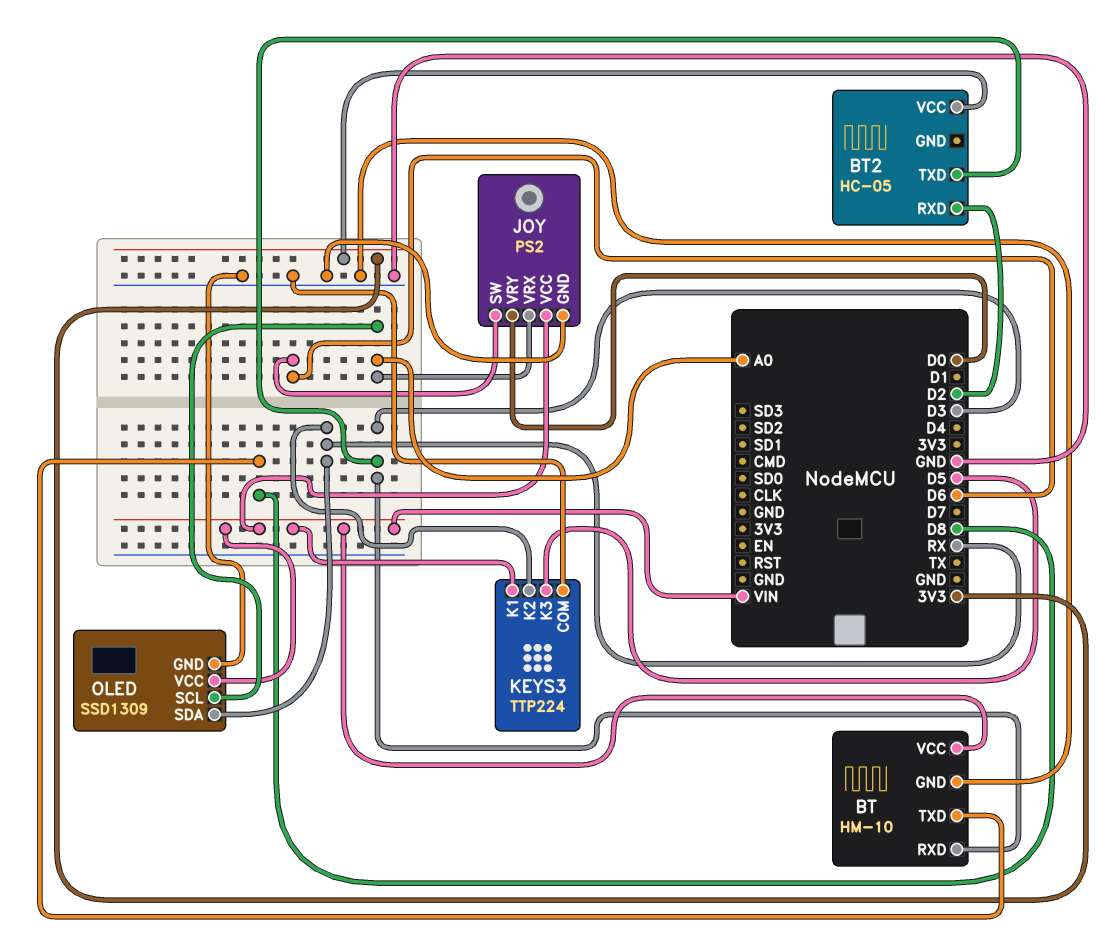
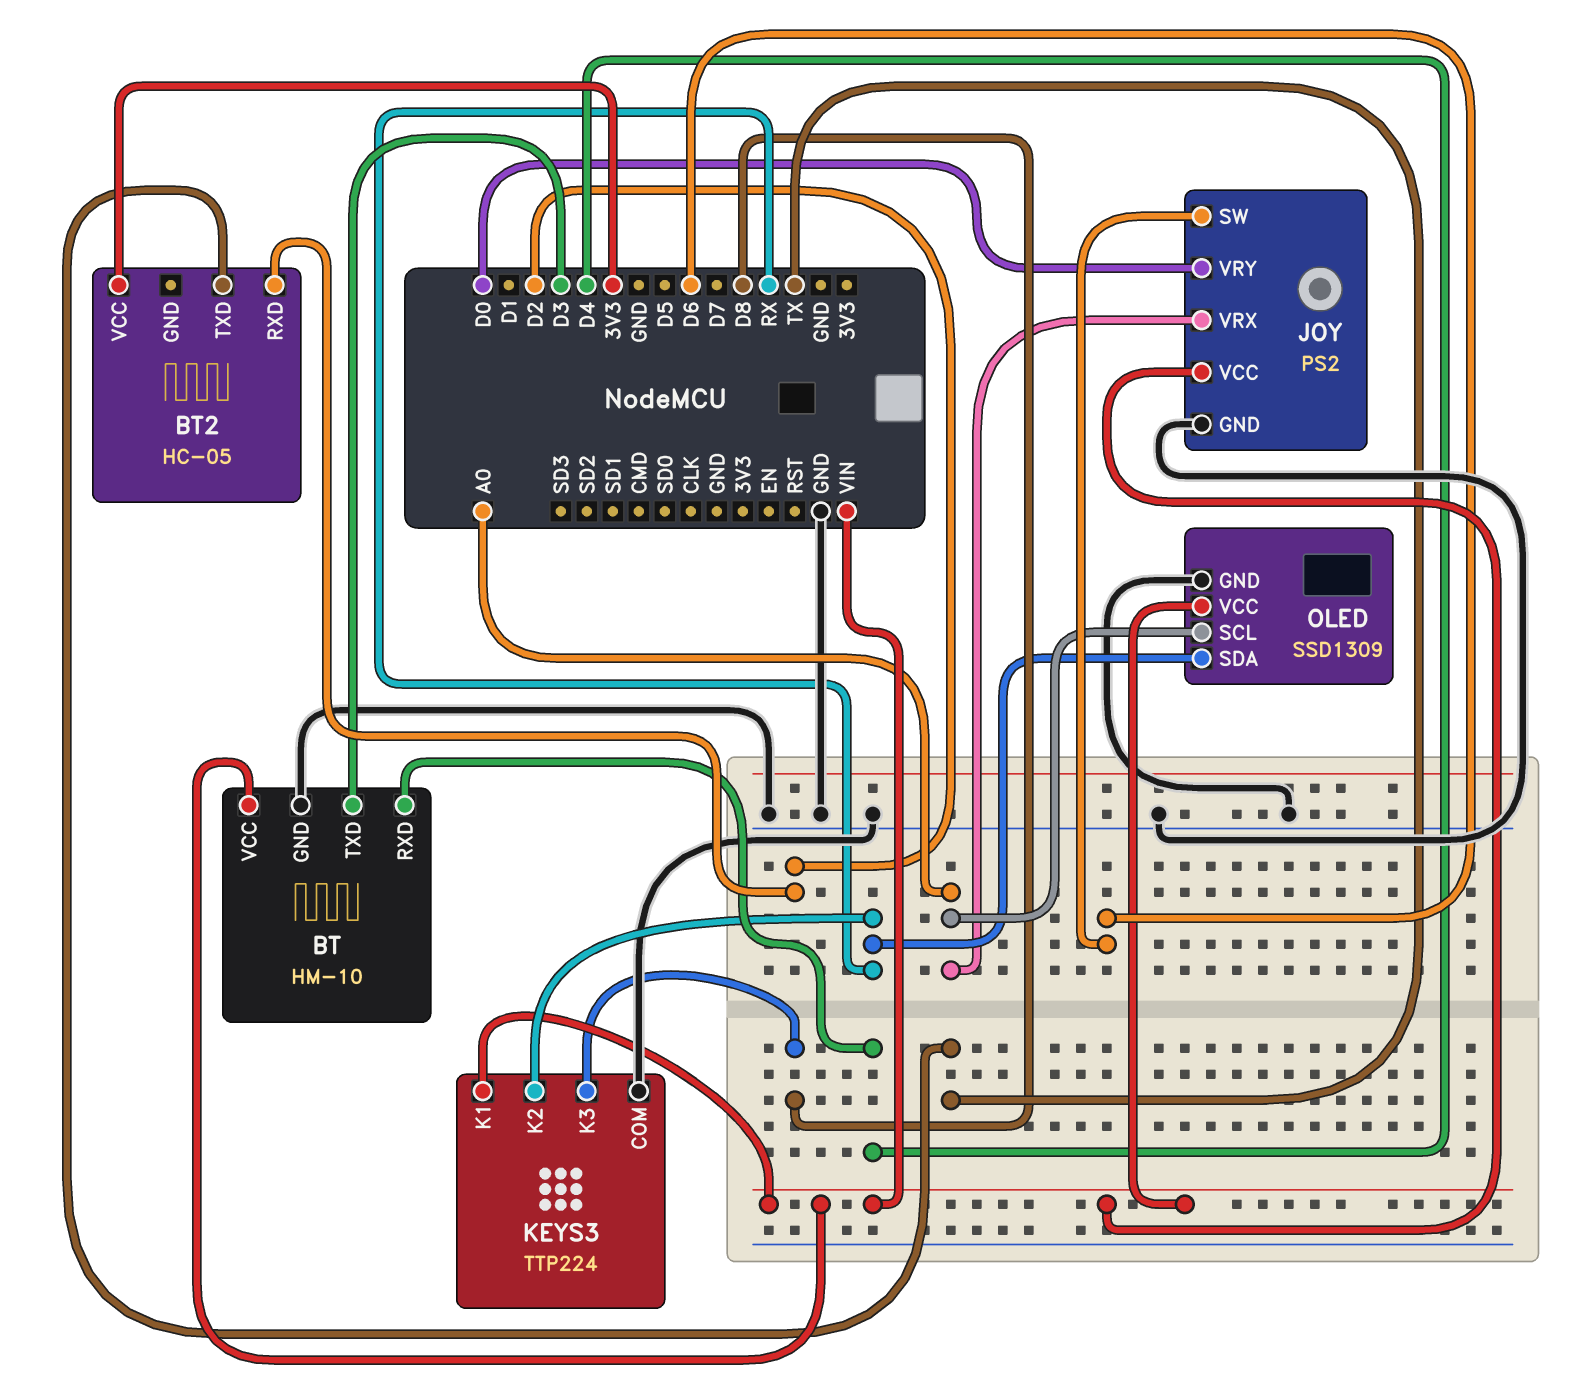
BT pin RXD: D3 -> D4
BT pin TXD: D8 -> D3
BT2 pin TXD: D3 -> TX
KEYS3 pin K3: D5 -> D8

